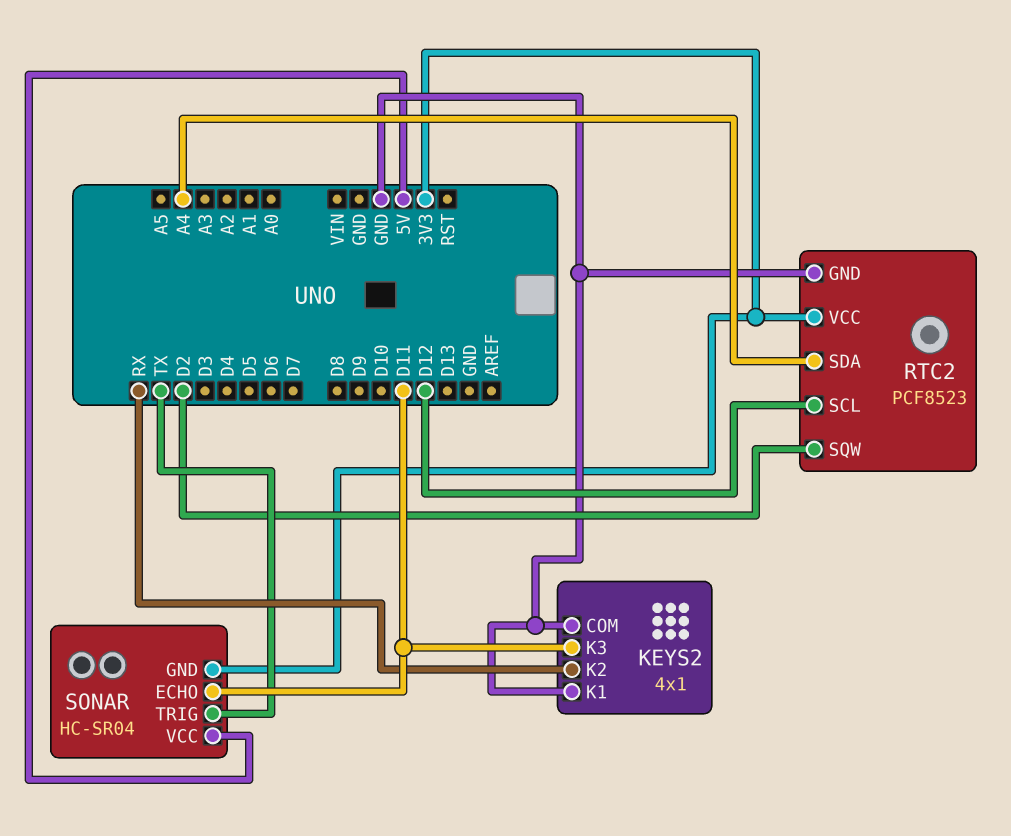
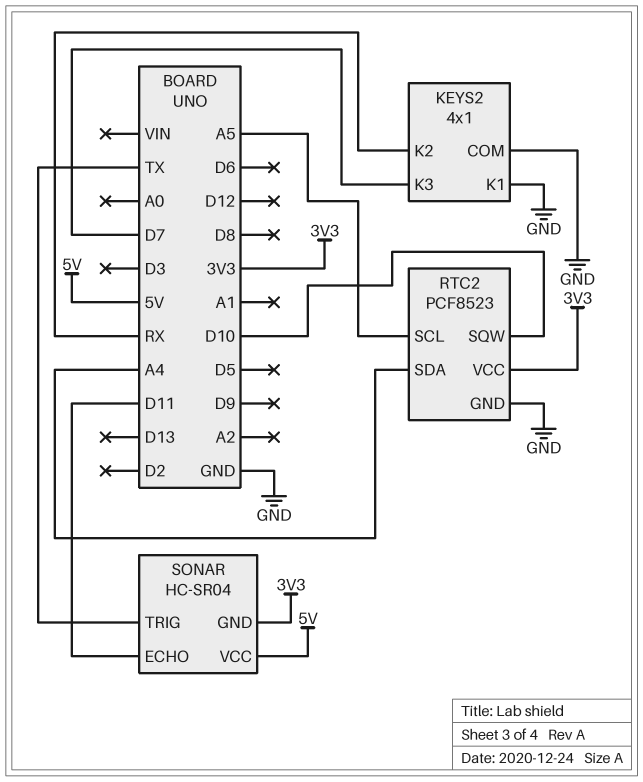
KEYS2 pin K3: D11 -> D7
RTC2 pin SCL: D12 -> A5
RTC2 pin SQW: D2 -> D10

